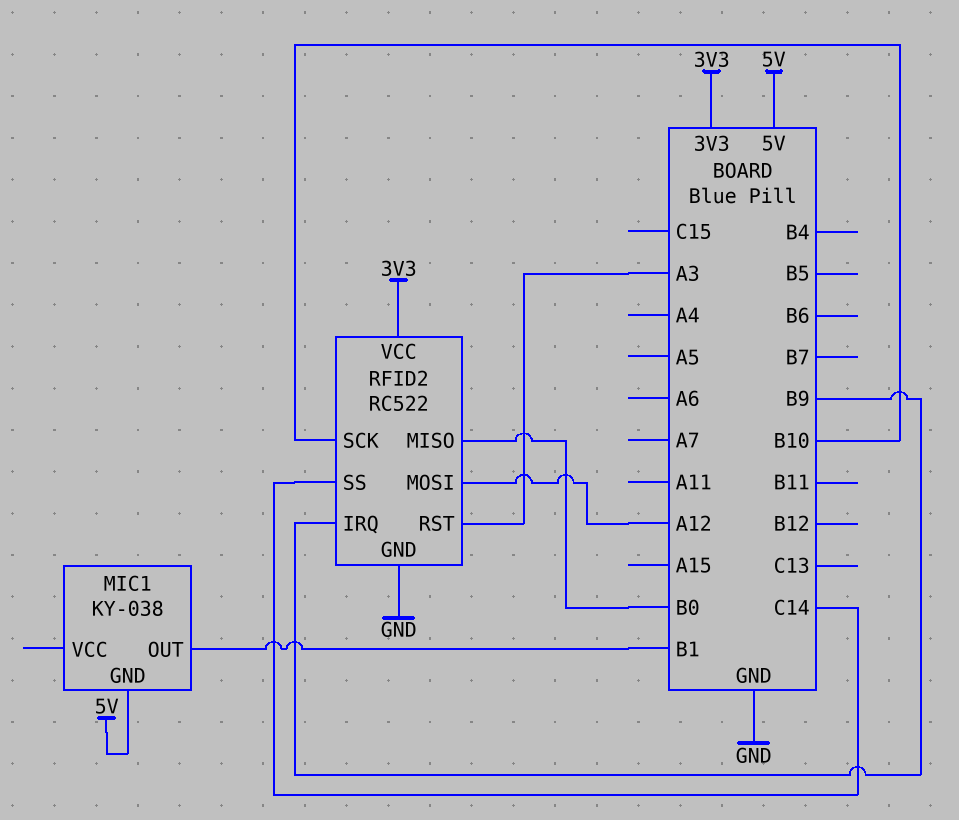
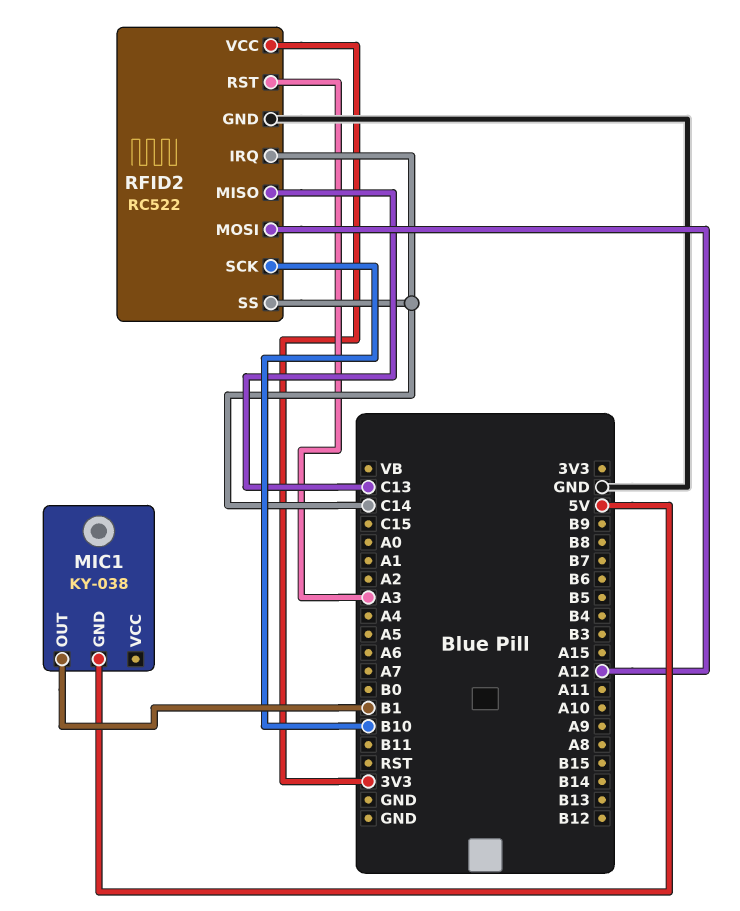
RFID2 pin IRQ: B9 -> C14
RFID2 pin MISO: B0 -> C13

